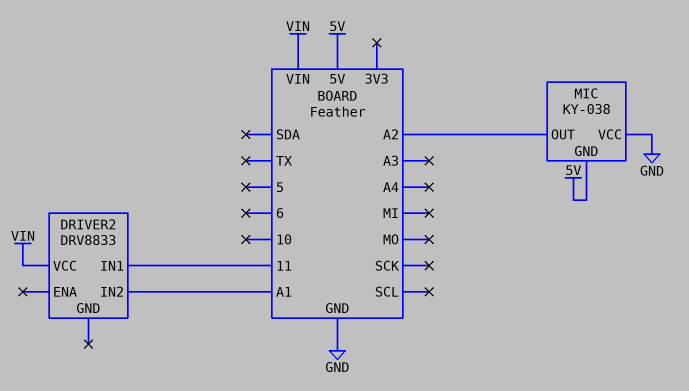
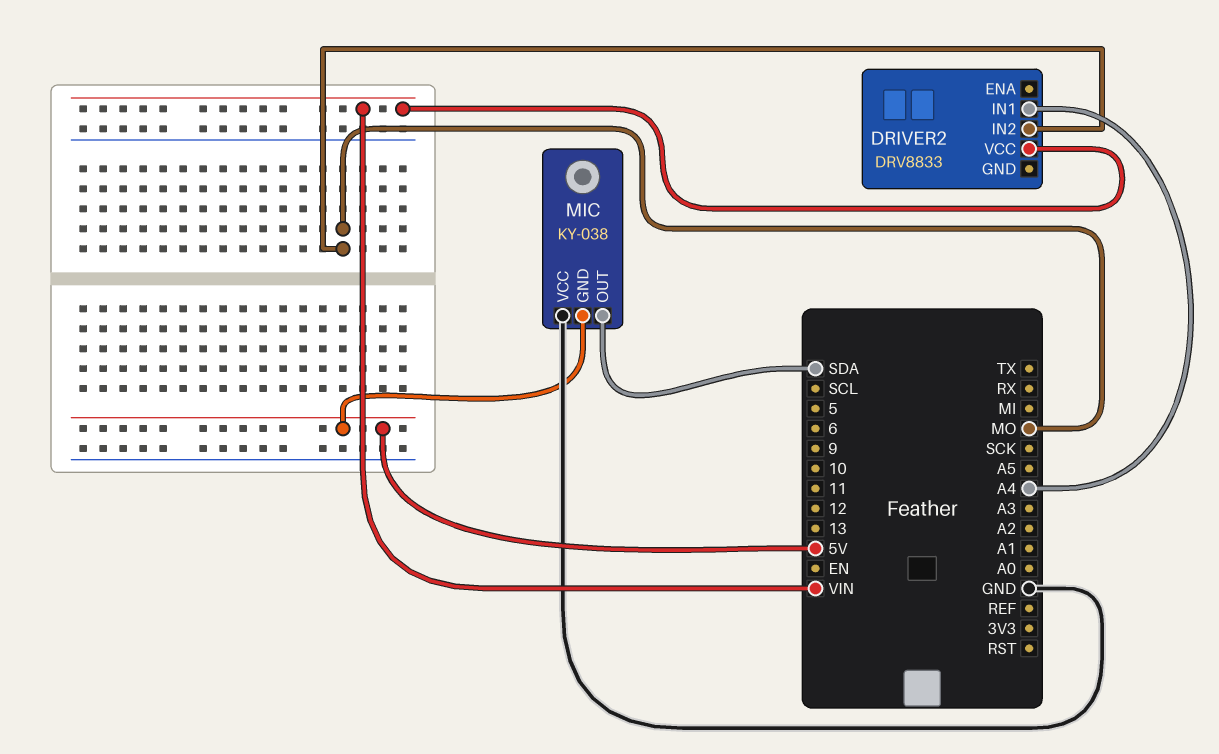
DRIVER2 pin IN1: 11 -> A4
DRIVER2 pin IN2: A1 -> MO
MIC pin OUT: A2 -> SDA

